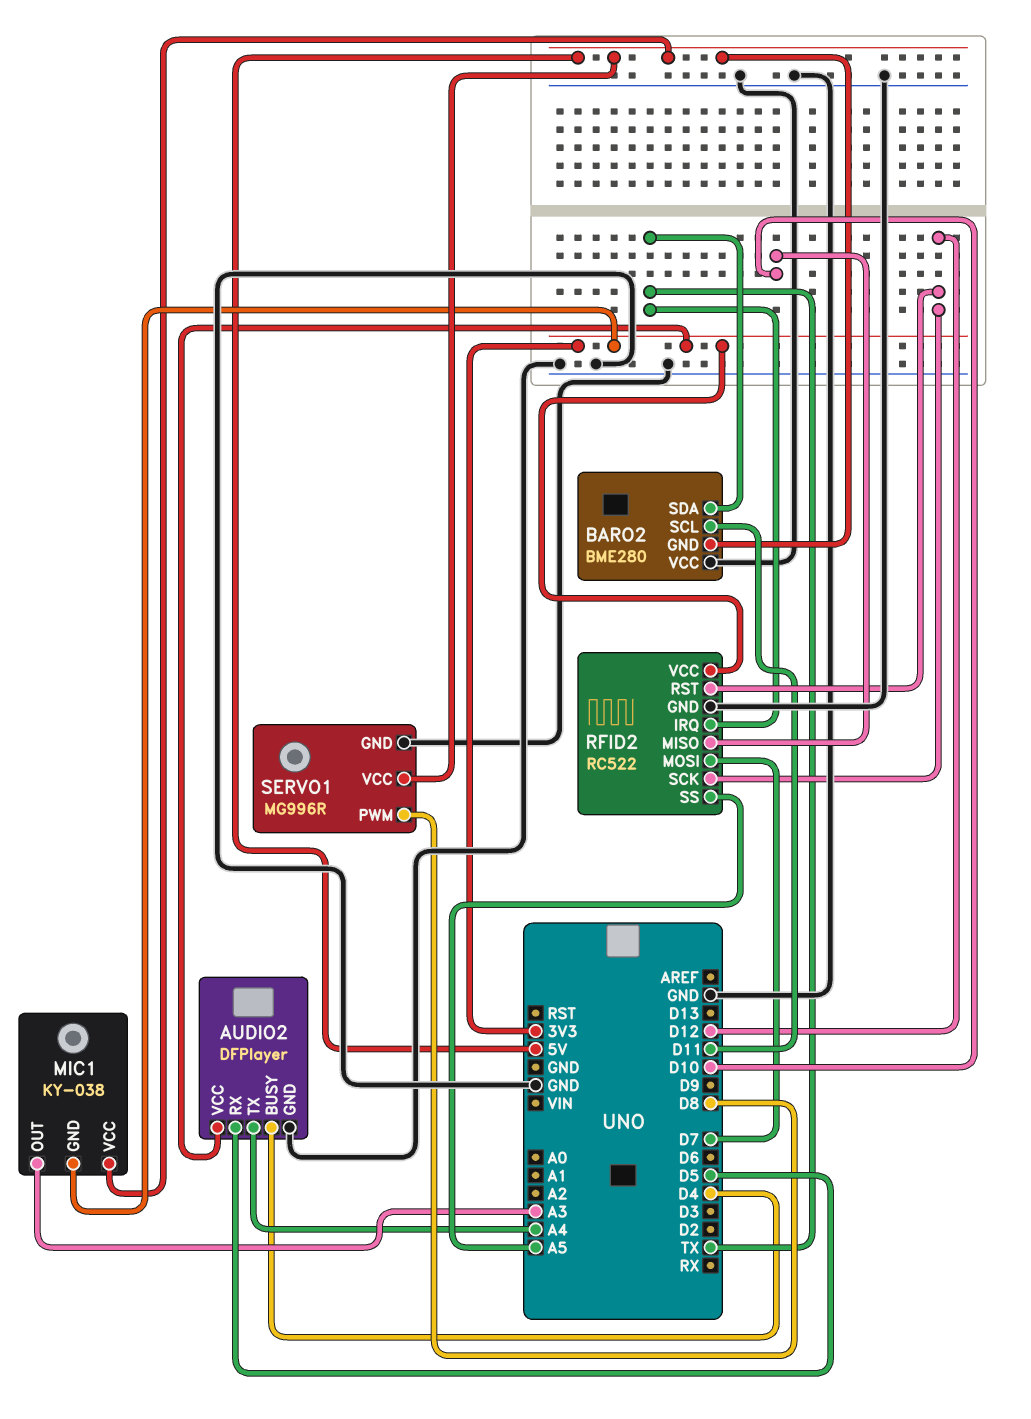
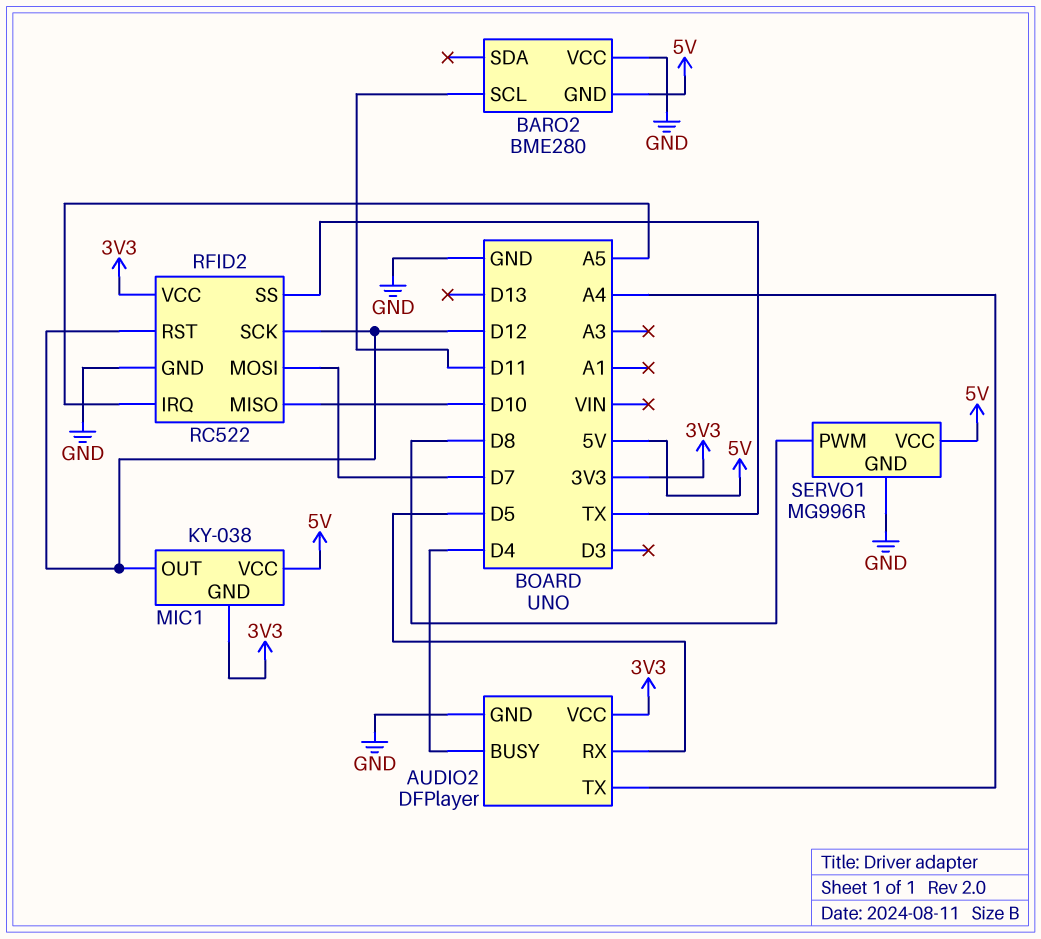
BARO2 pin SDA: TX -> none
MIC1 pin OUT: A3 -> D12
RFID2 pin IRQ: TX -> A5
RFID2 pin SS: A5 -> TX

